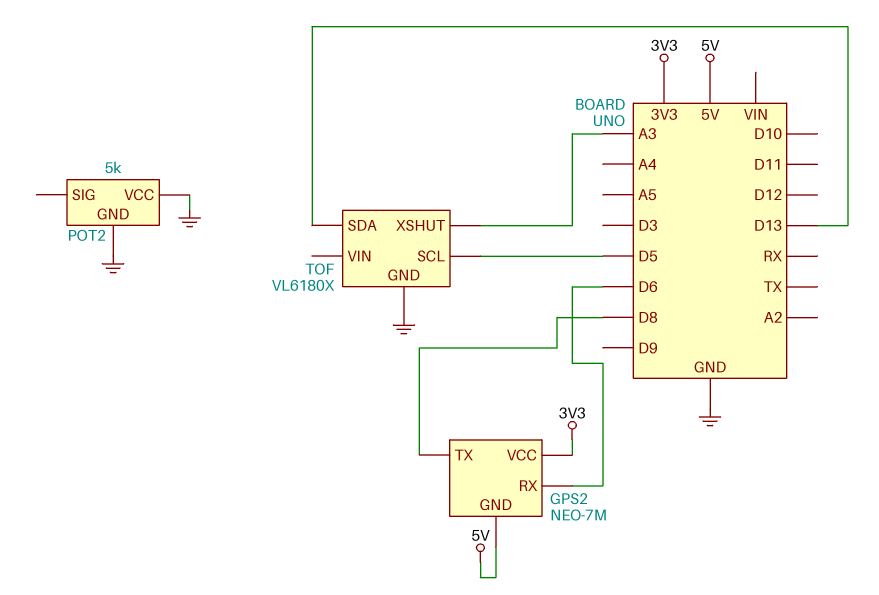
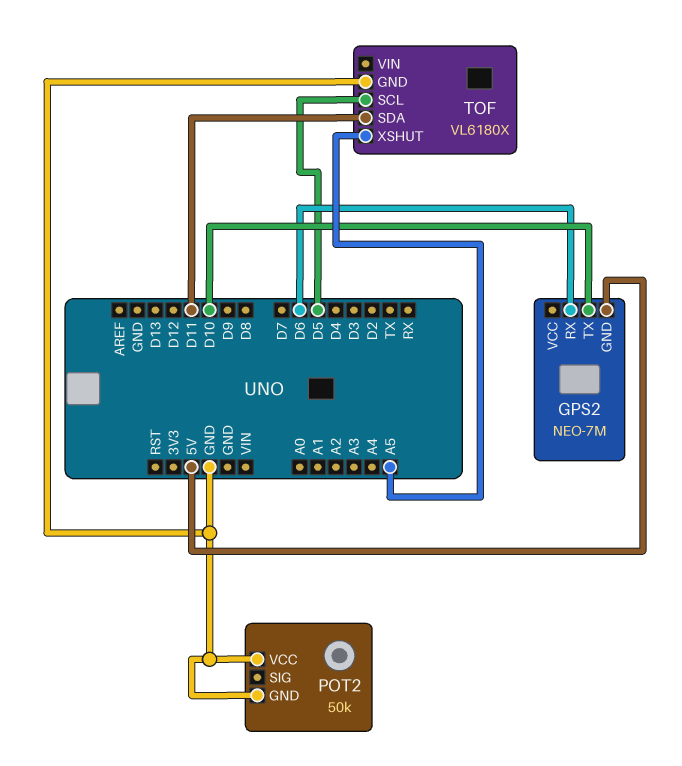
GPS2 pin TX: D8 -> D10
GPS2 pin VCC: 3V3 -> none
POT2: 5k -> 50k
TOF pin SDA: D13 -> D11
TOF pin XSHUT: A3 -> A5

